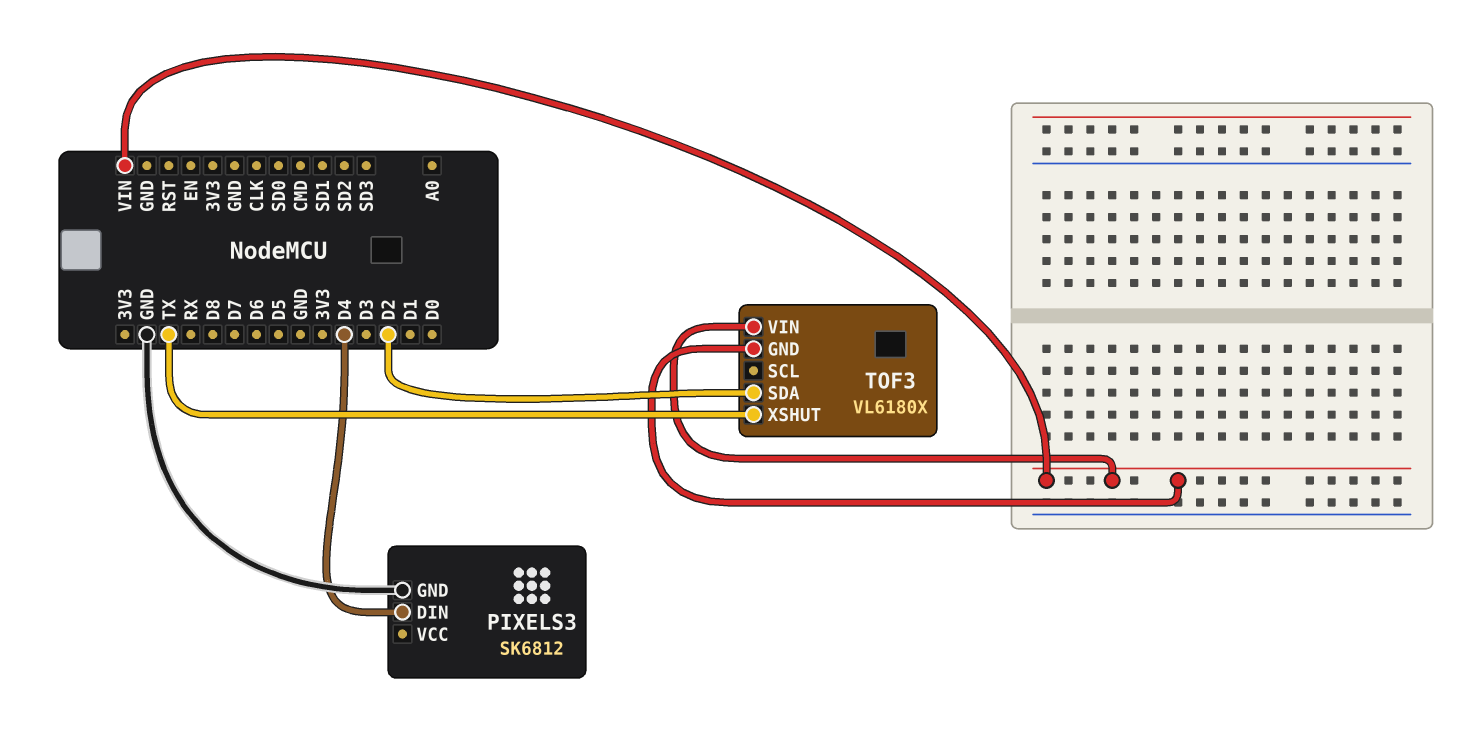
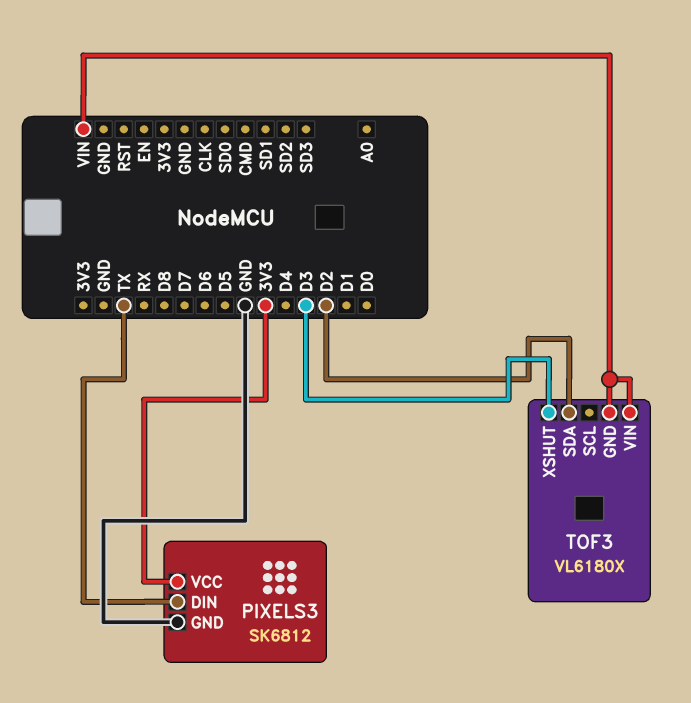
PIXELS3 pin DIN: D4 -> TX
PIXELS3 pin VCC: none -> 3V3
TOF3 pin XSHUT: TX -> D3

